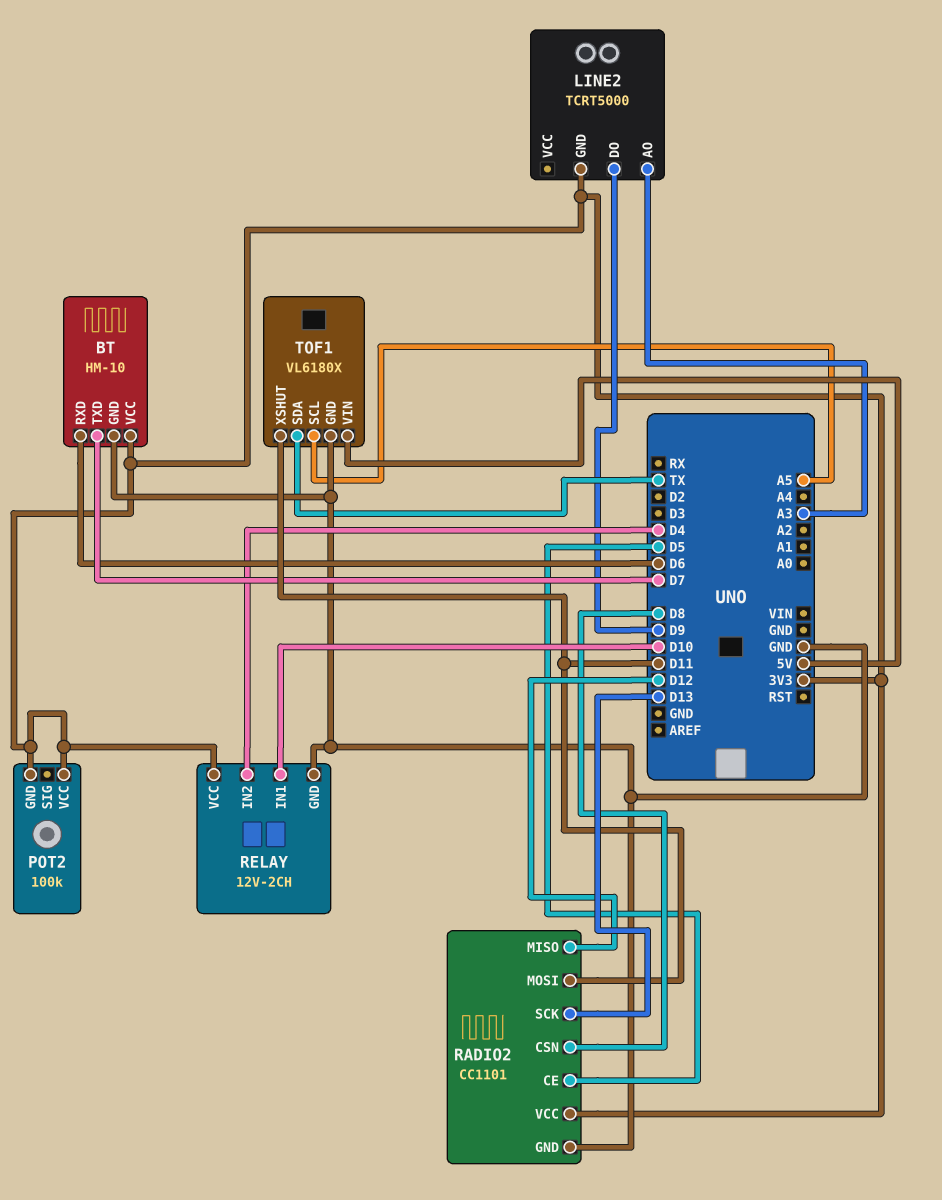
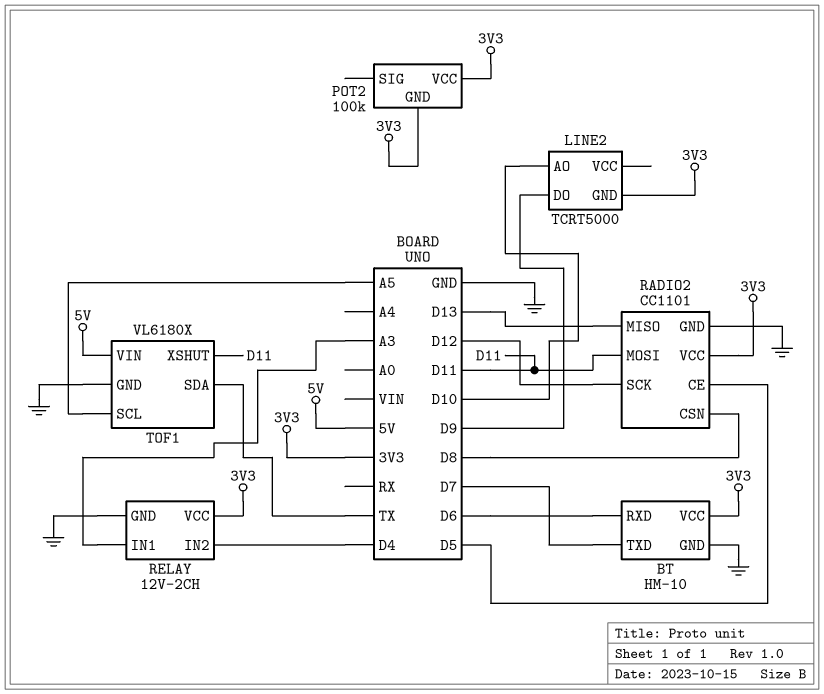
LINE2 pin AO: A3 -> D10
RADIO2 pin MISO: D12 -> D13
RADIO2 pin SCK: D13 -> D12
RELAY pin IN1: D10 -> A3

